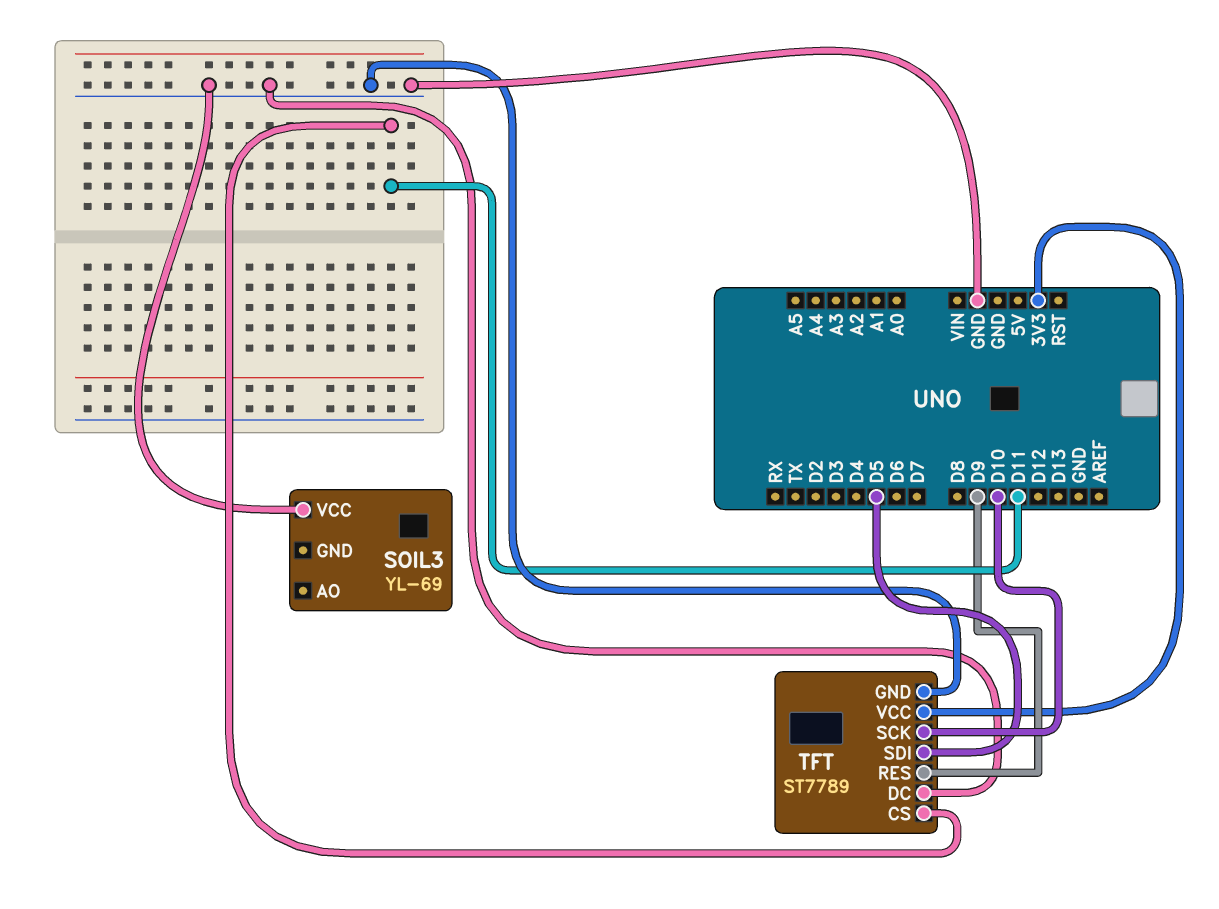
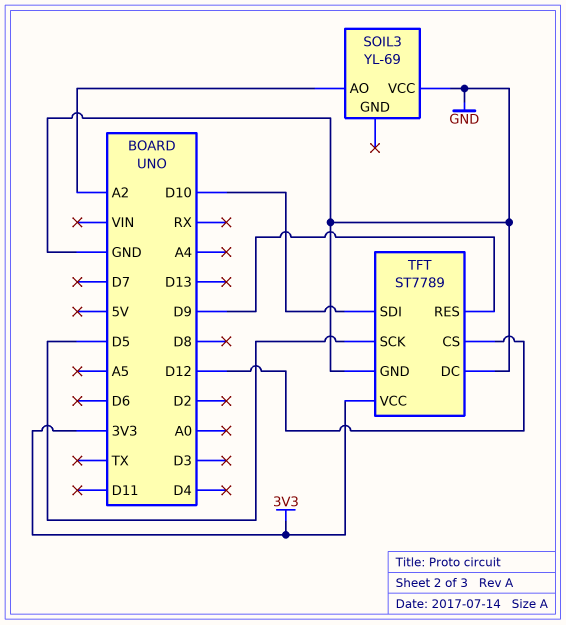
SOIL3 pin AO: none -> A2
TFT pin CS: D11 -> D12
TFT pin SCK: D10 -> D5
TFT pin SDI: D5 -> D10

